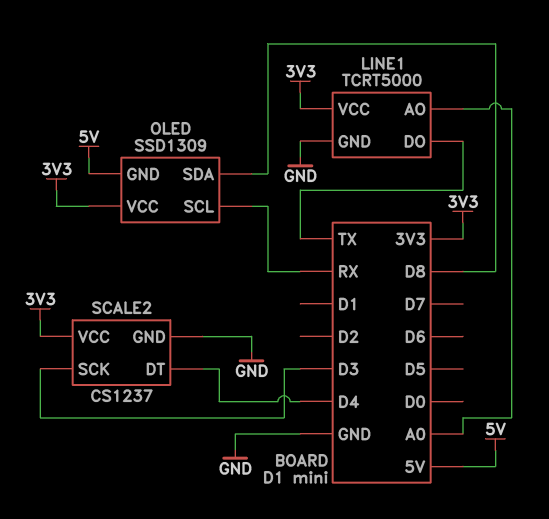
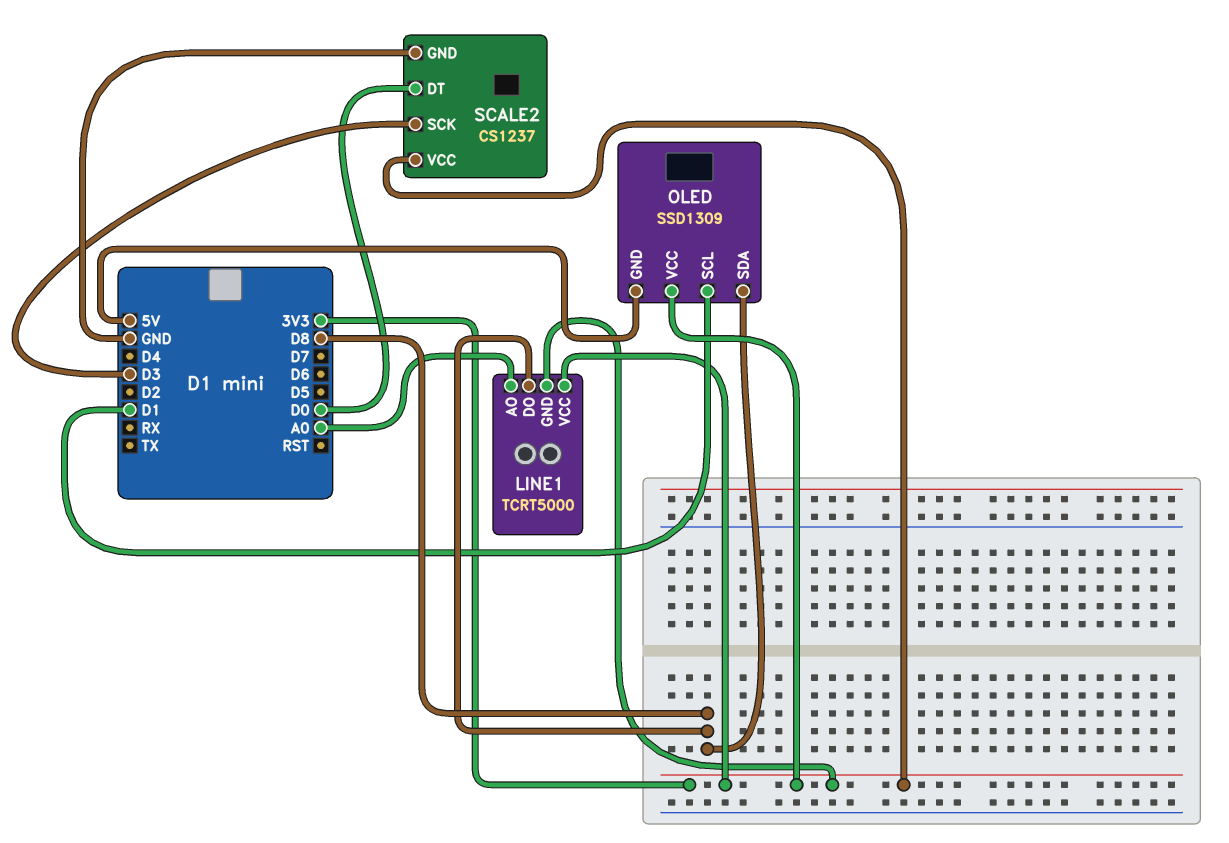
LINE1 pin DO: TX -> D8
LINE1 pin GND: GND -> 3V3
OLED pin SCL: RX -> D1
SCALE2 pin DT: D4 -> D0

